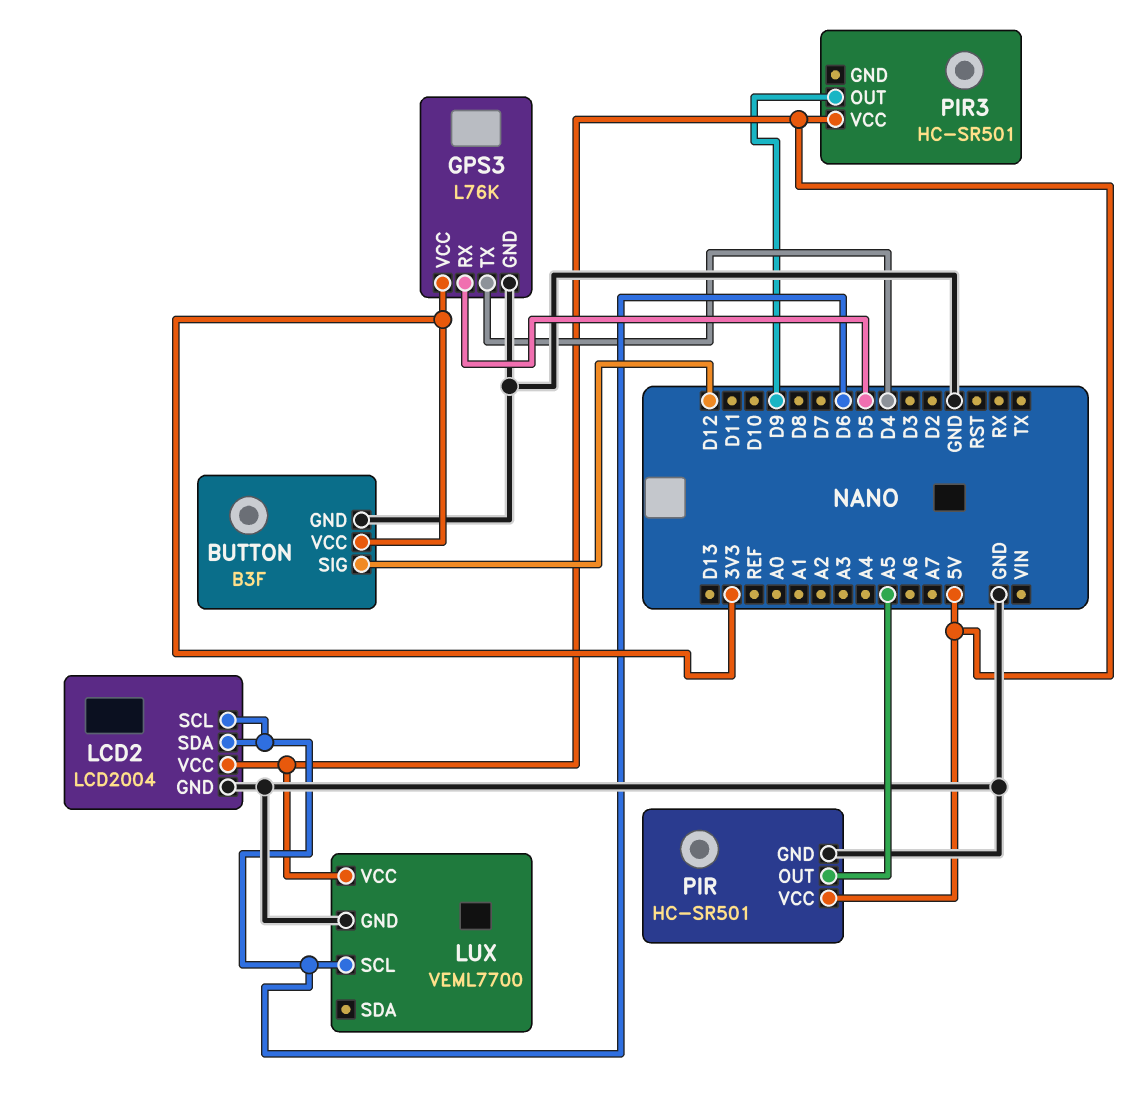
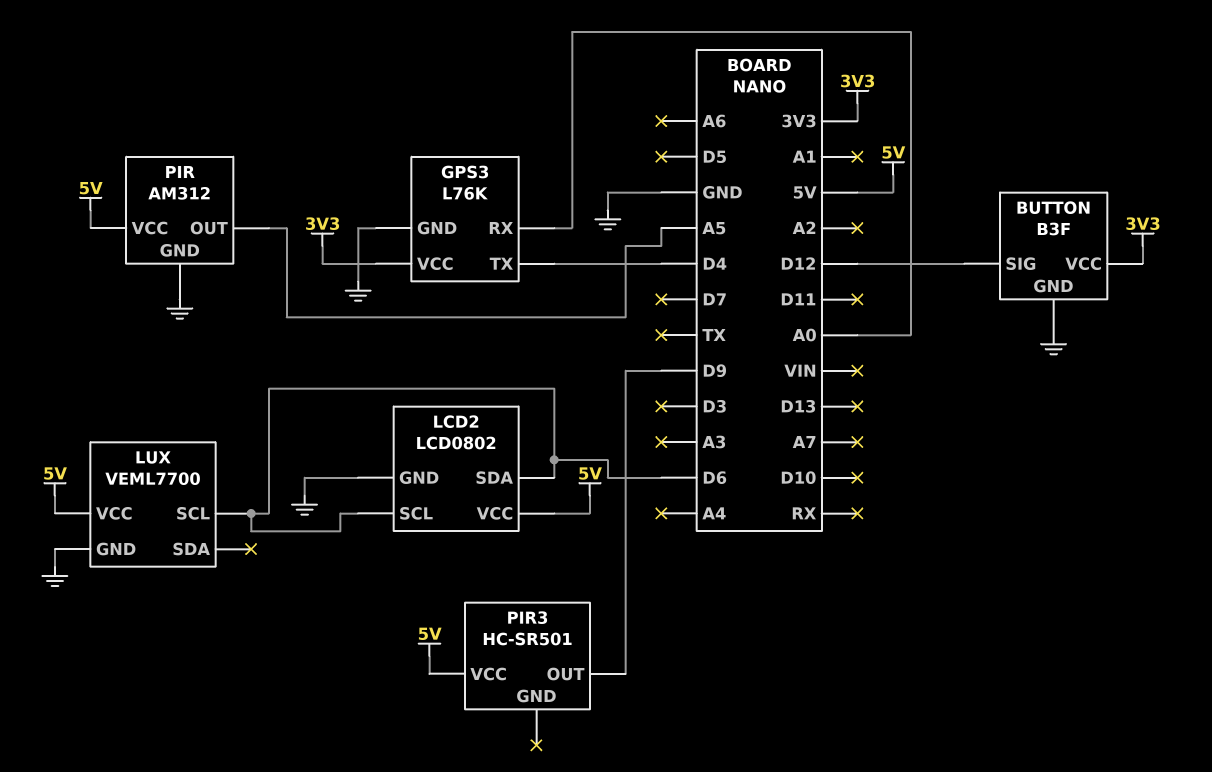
GPS3 pin RX: D5 -> A0
LCD2: LCD2004 -> LCD0802
PIR: HC-SR501 -> AM312

